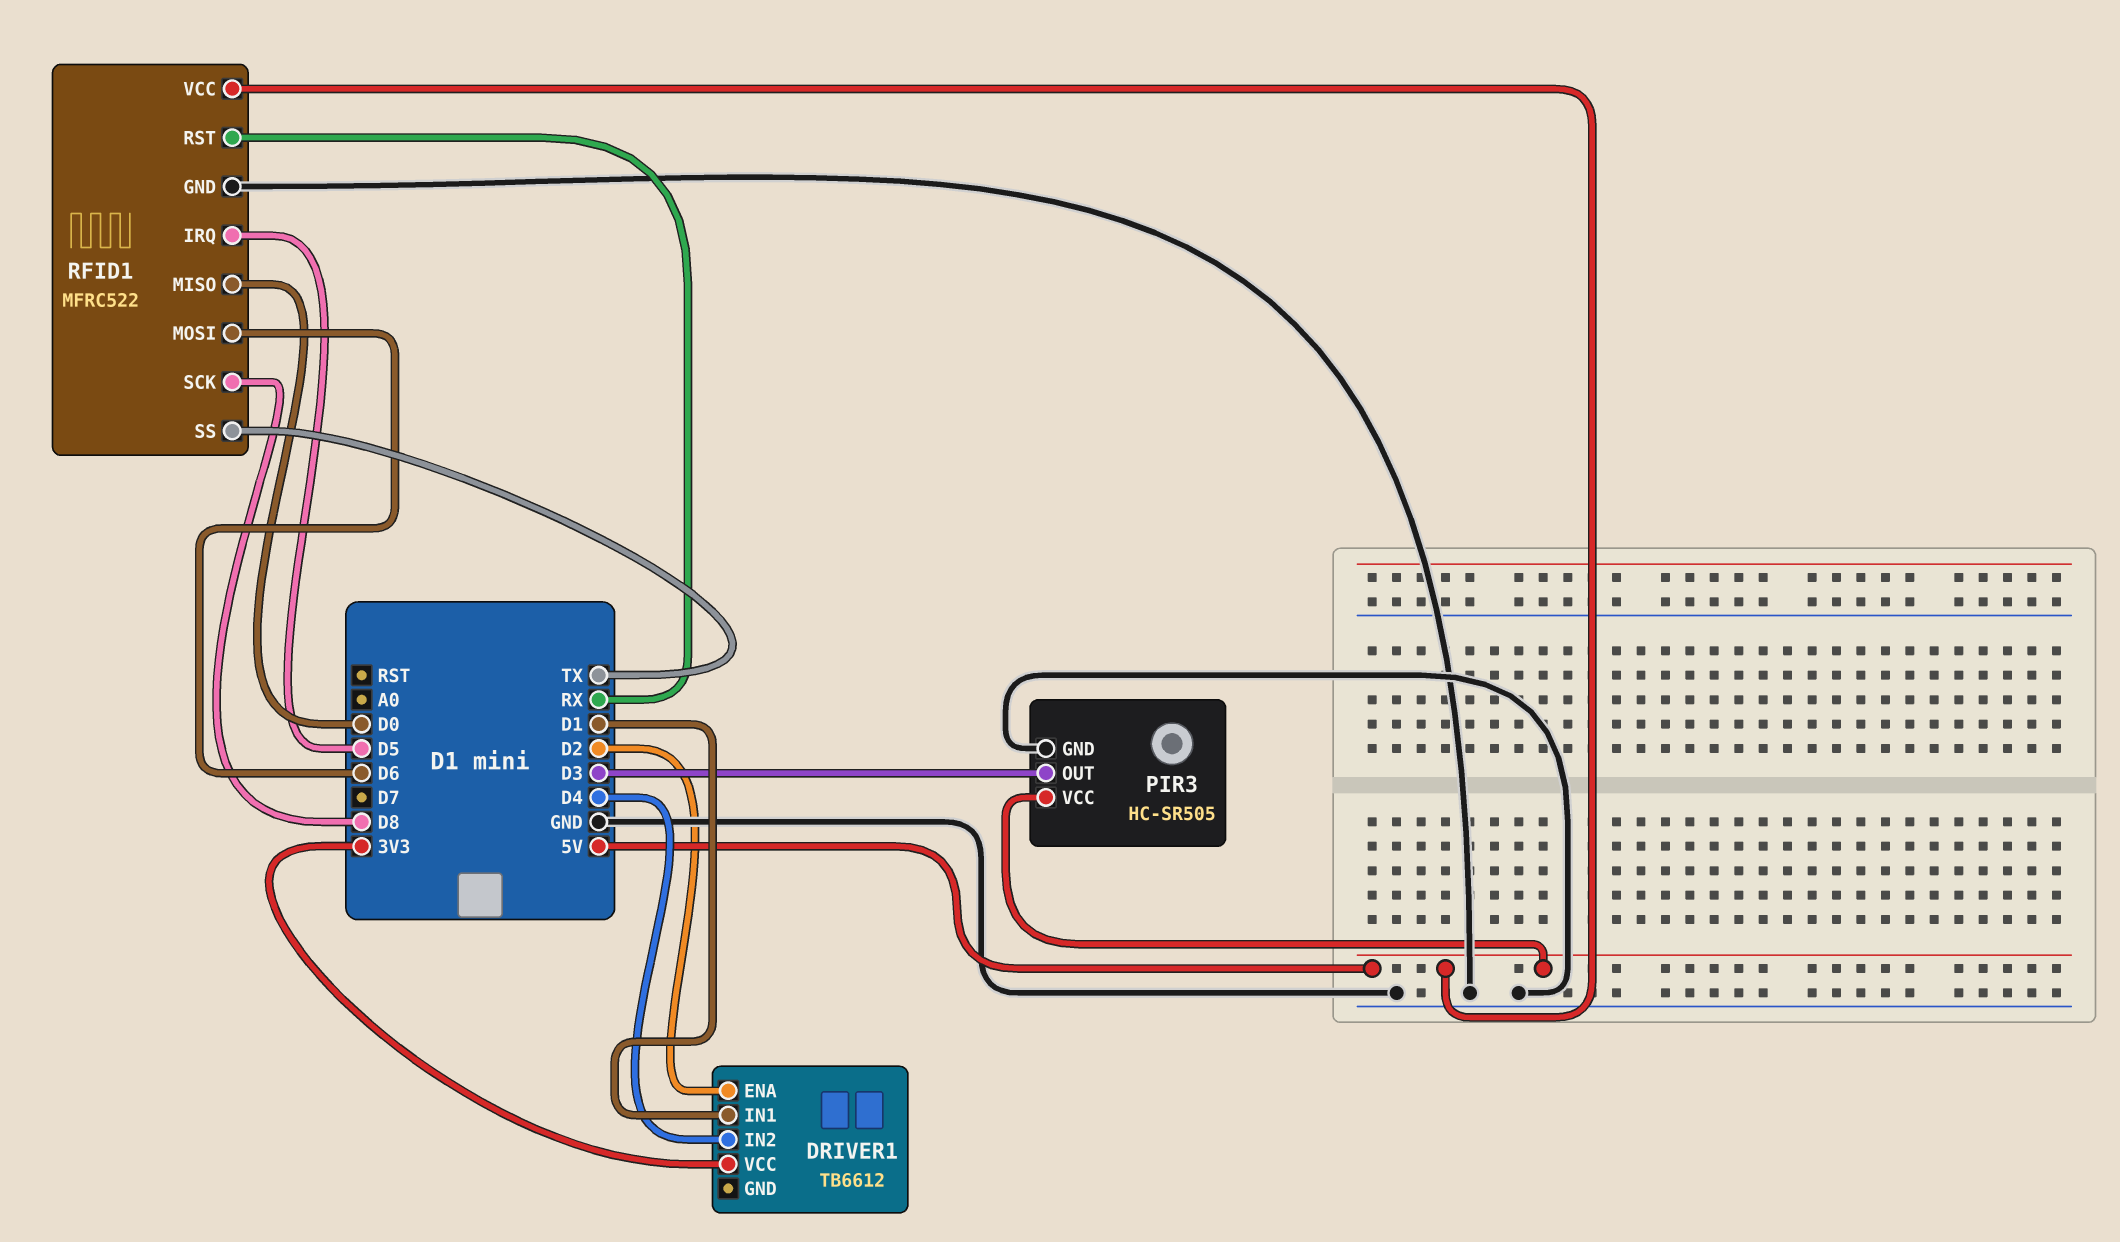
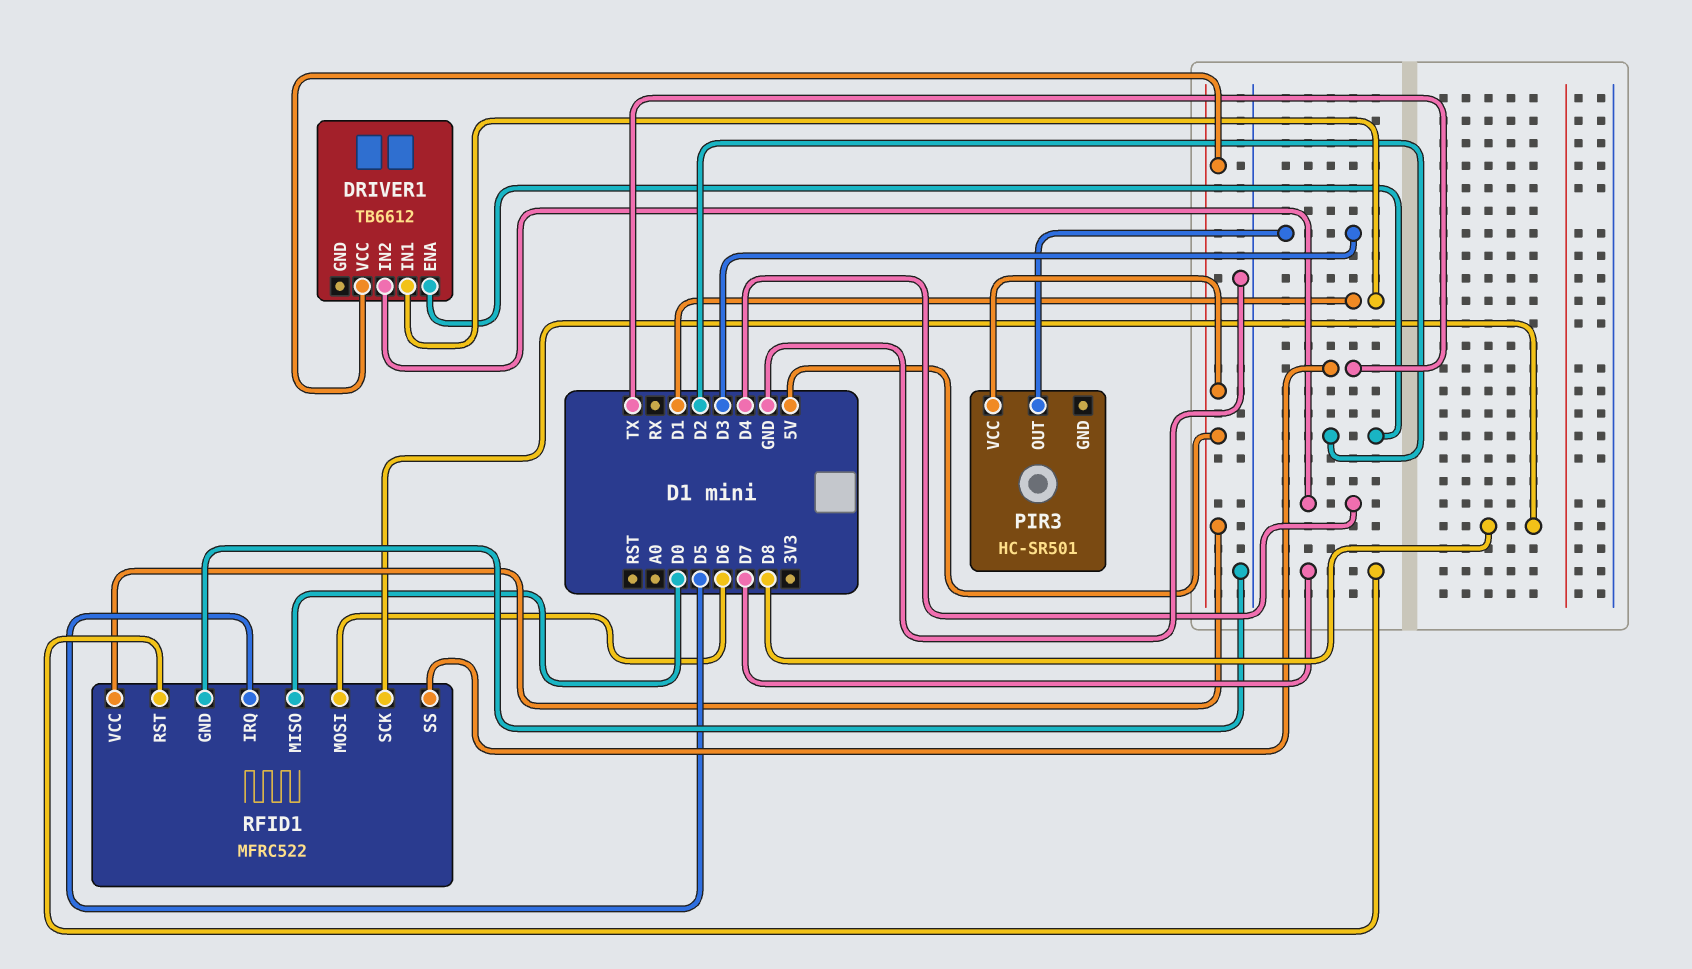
DRIVER1 pin VCC: 3V3 -> 5V
PIR3: HC-SR505 -> HC-SR501
PIR3 pin GND: GND -> none
RFID1 pin RST: RX -> D7

